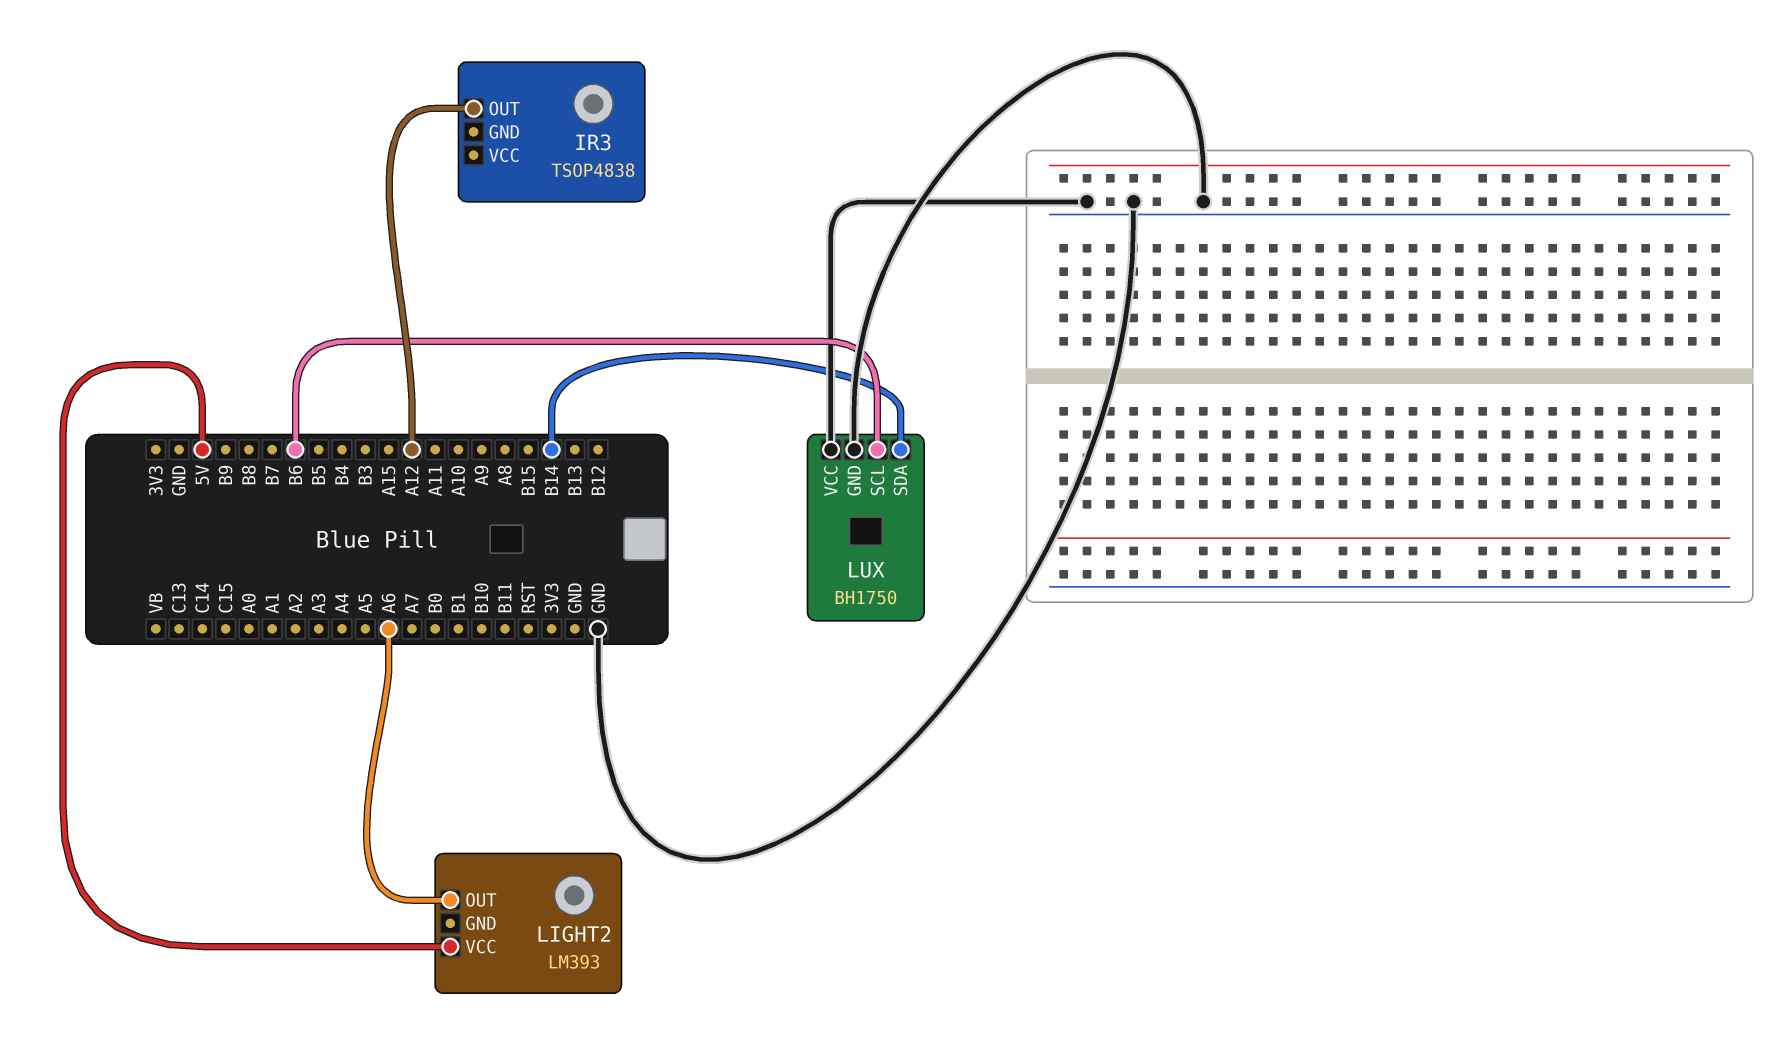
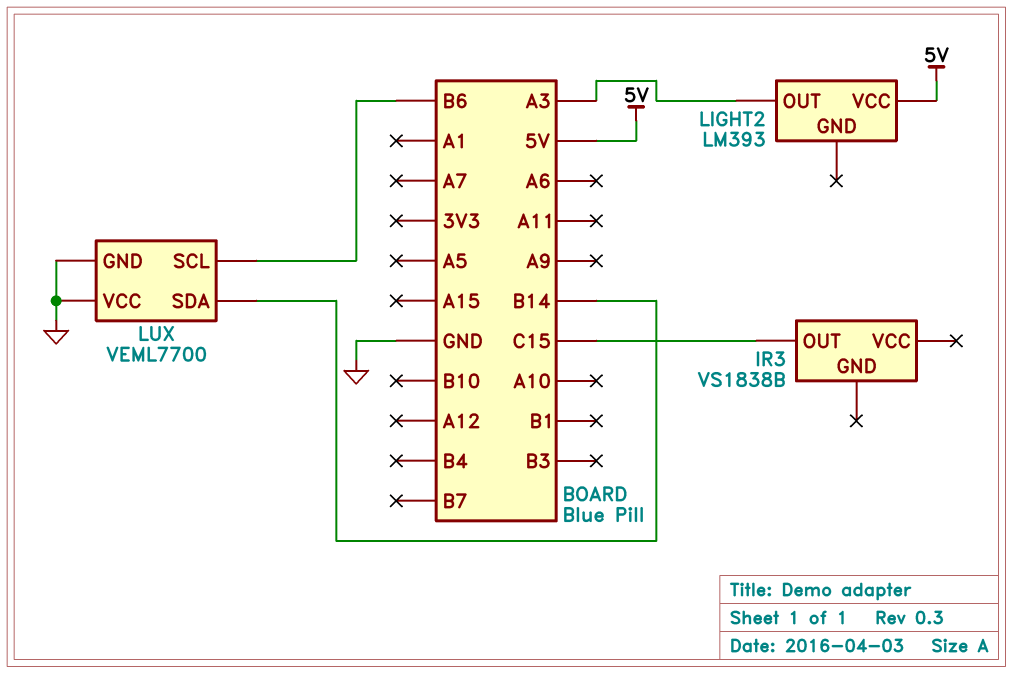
IR3: TSOP4838 -> VS1838B
IR3 pin OUT: A12 -> C15
LIGHT2 pin OUT: A6 -> A3
LUX: BH1750 -> VEML7700

